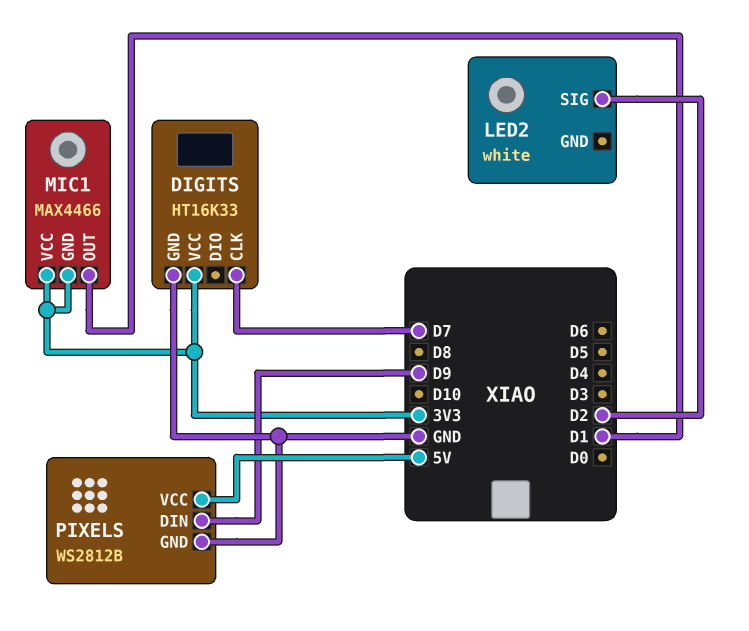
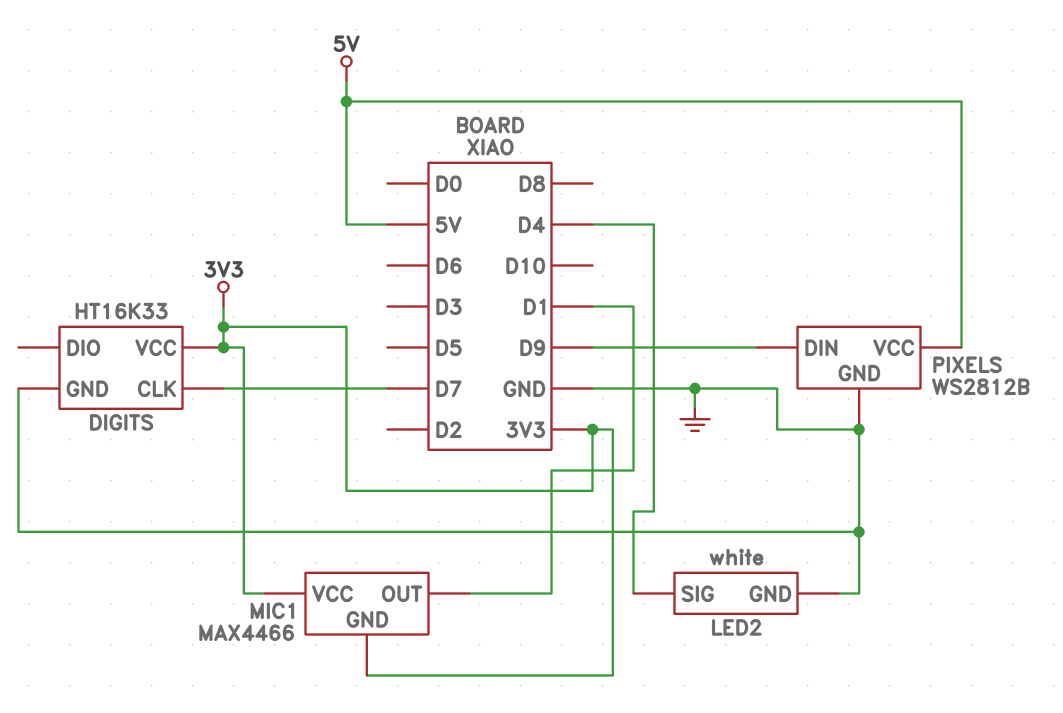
LED2 pin GND: none -> GND
LED2 pin SIG: D2 -> D4

